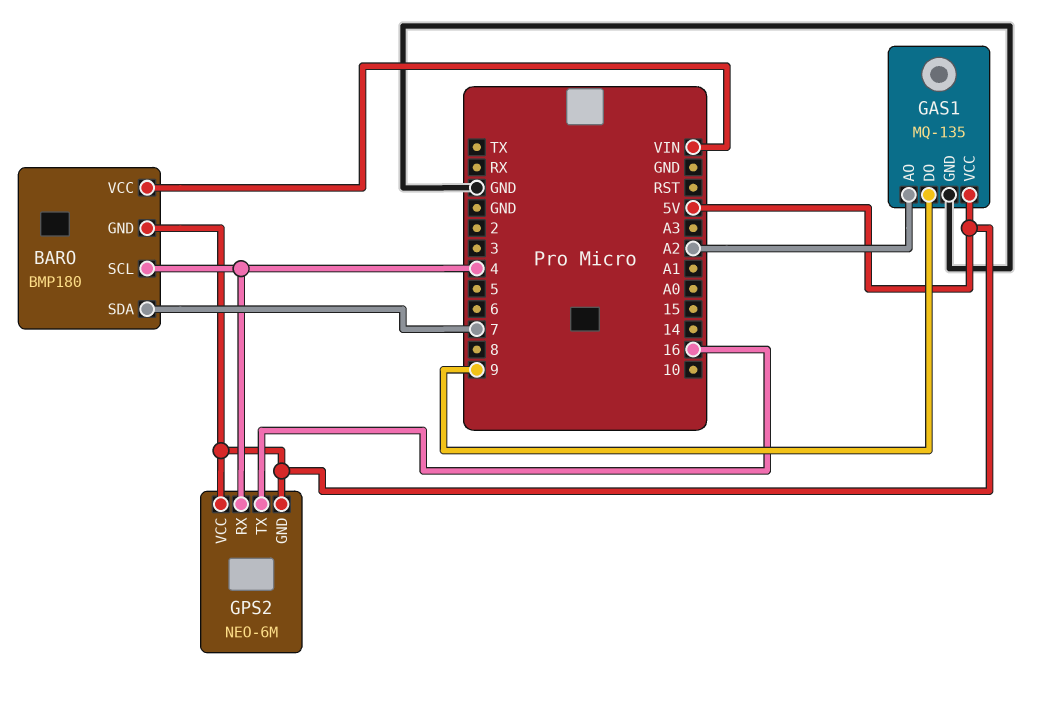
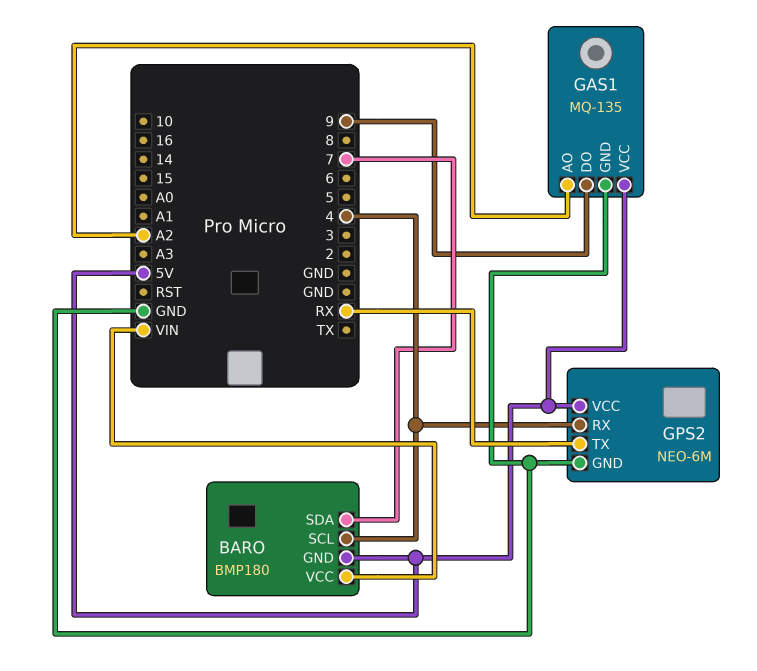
GPS2 pin GND: 5V -> GND
GPS2 pin TX: 16 -> RX

